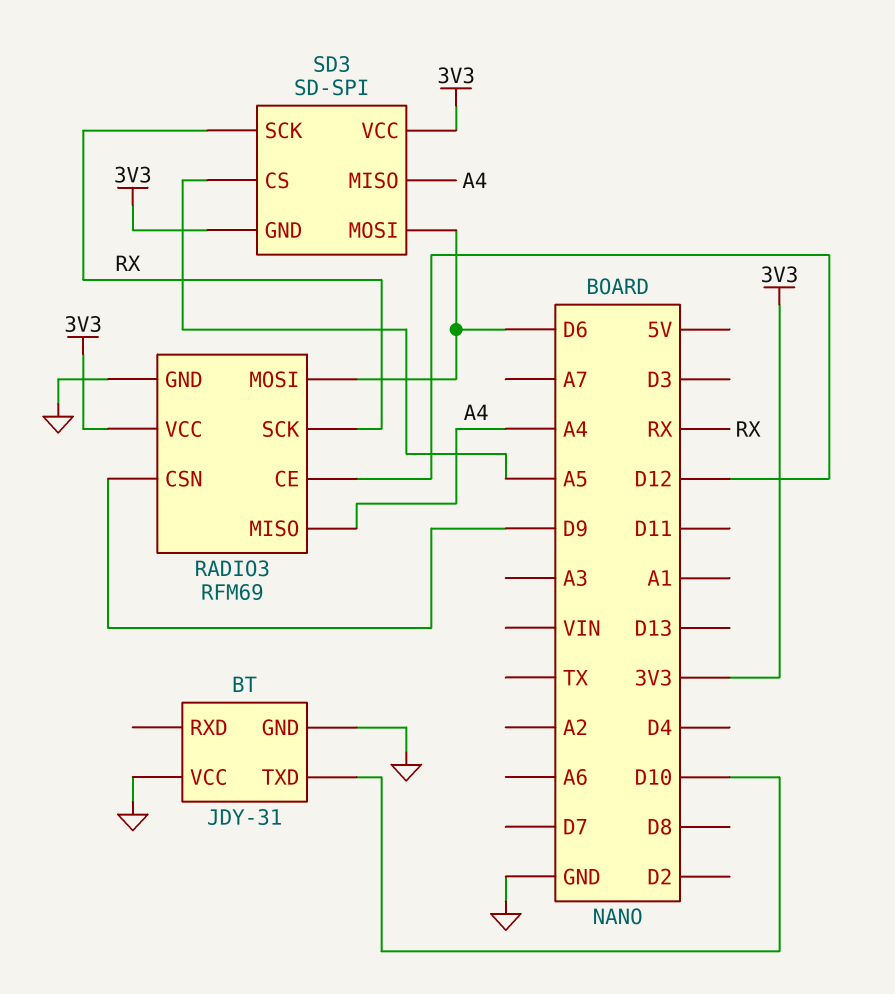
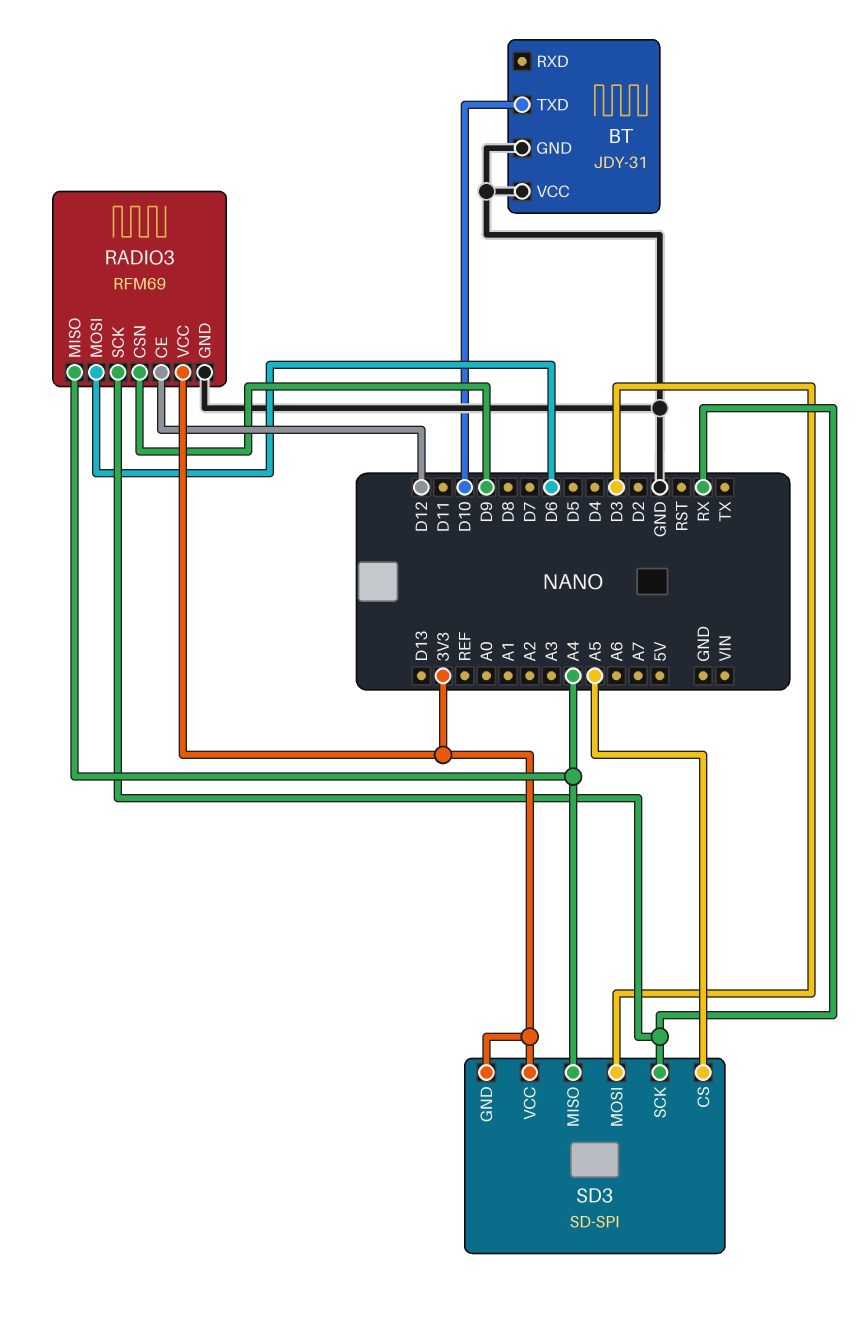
SD3 pin MOSI: D6 -> D3

